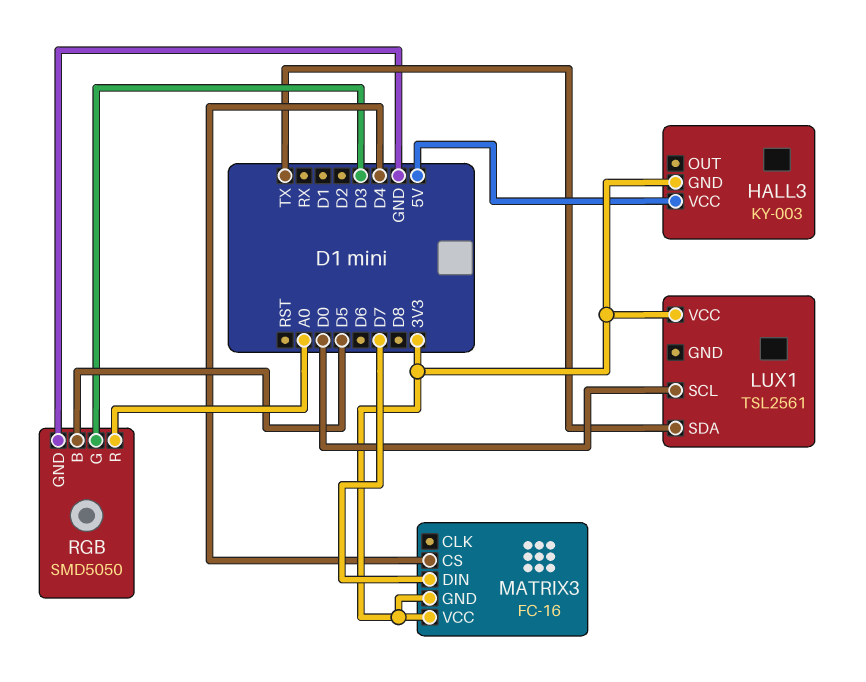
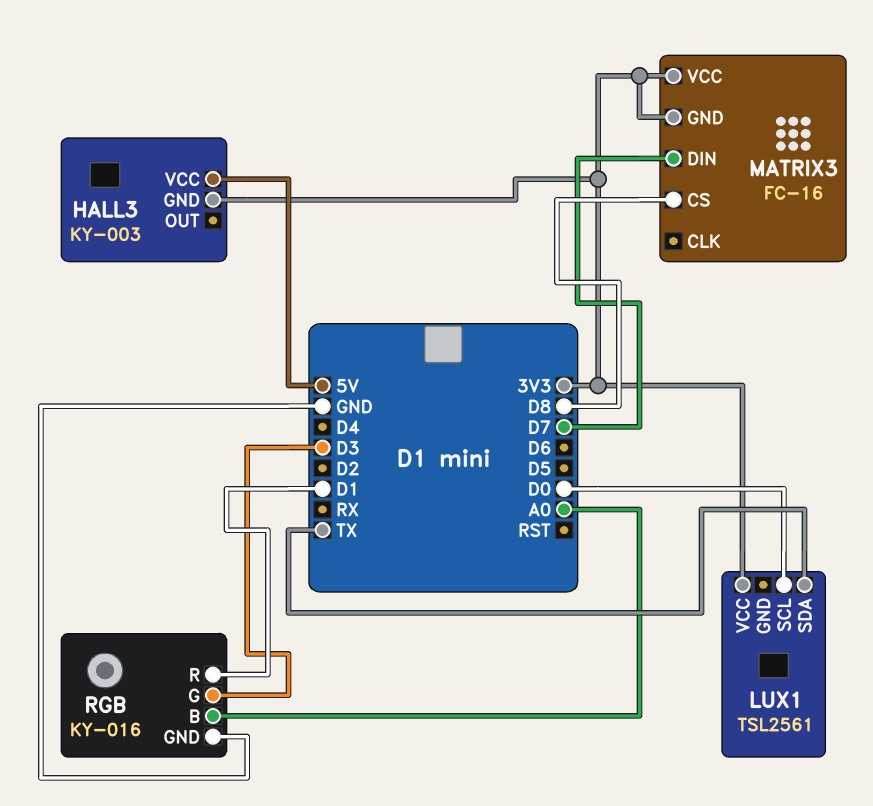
MATRIX3 pin CS: D4 -> D8
RGB: SMD5050 -> KY-016
RGB pin B: D5 -> A0
RGB pin R: A0 -> D1

